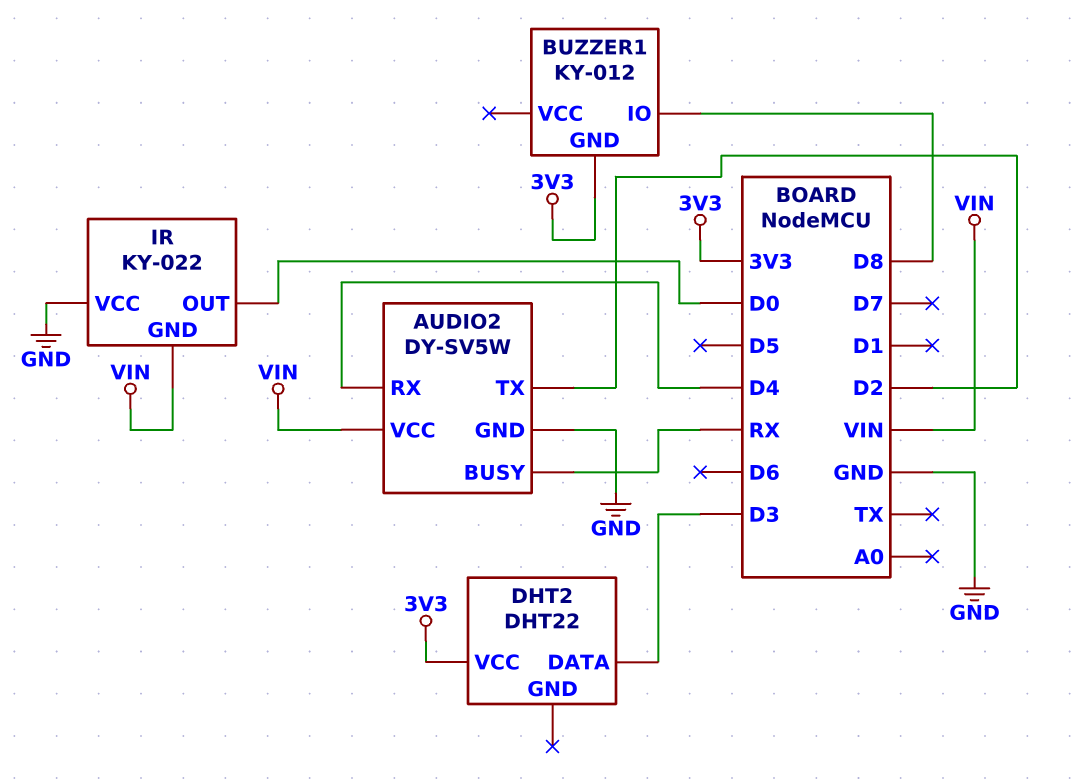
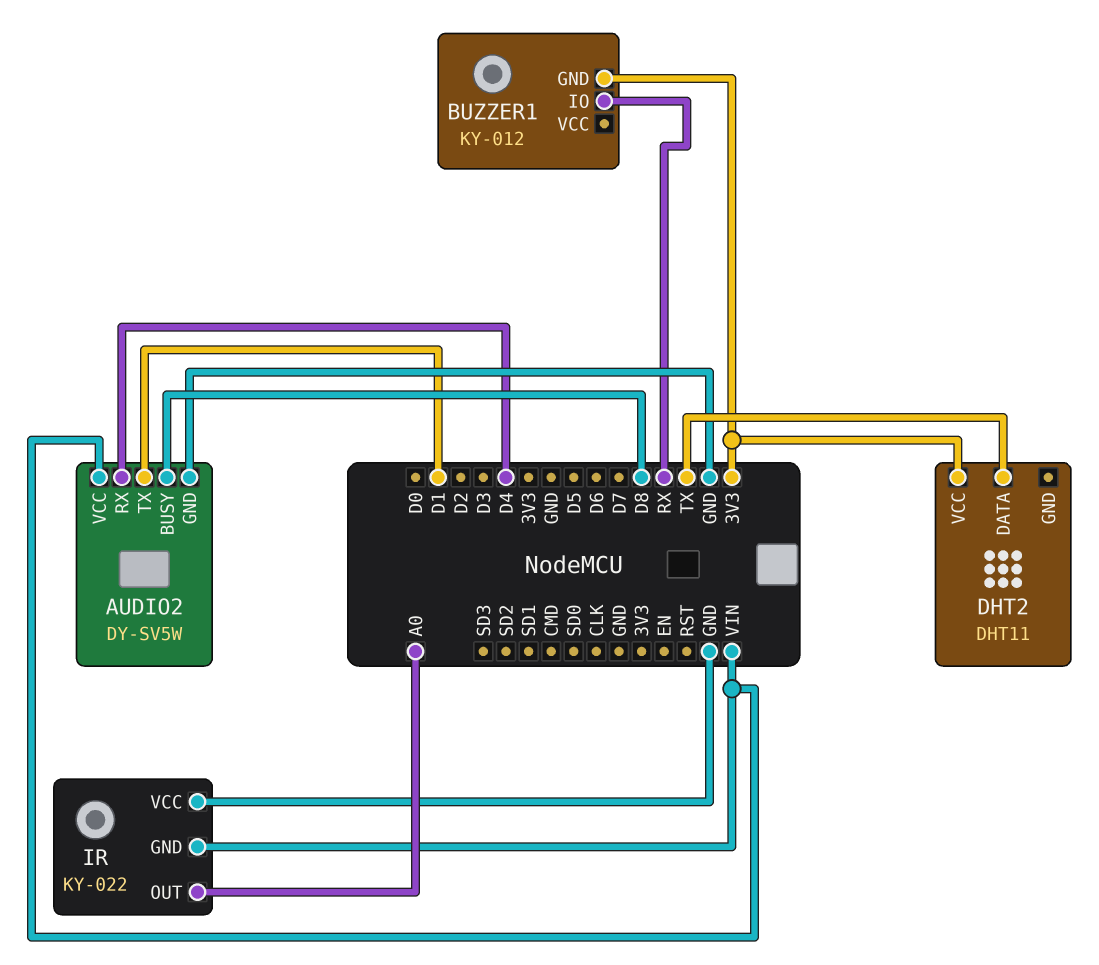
AUDIO2 pin BUSY: RX -> D8
AUDIO2 pin TX: D2 -> D1
BUZZER1 pin IO: D8 -> RX
DHT2: DHT22 -> DHT11
DHT2 pin DATA: D3 -> TX
IR pin OUT: D0 -> A0

